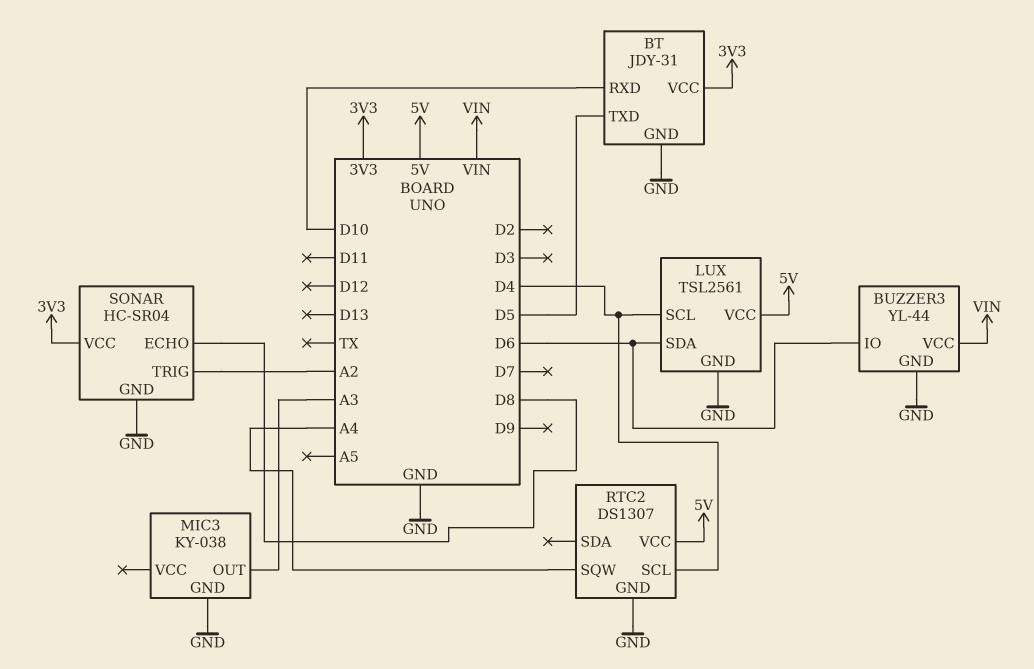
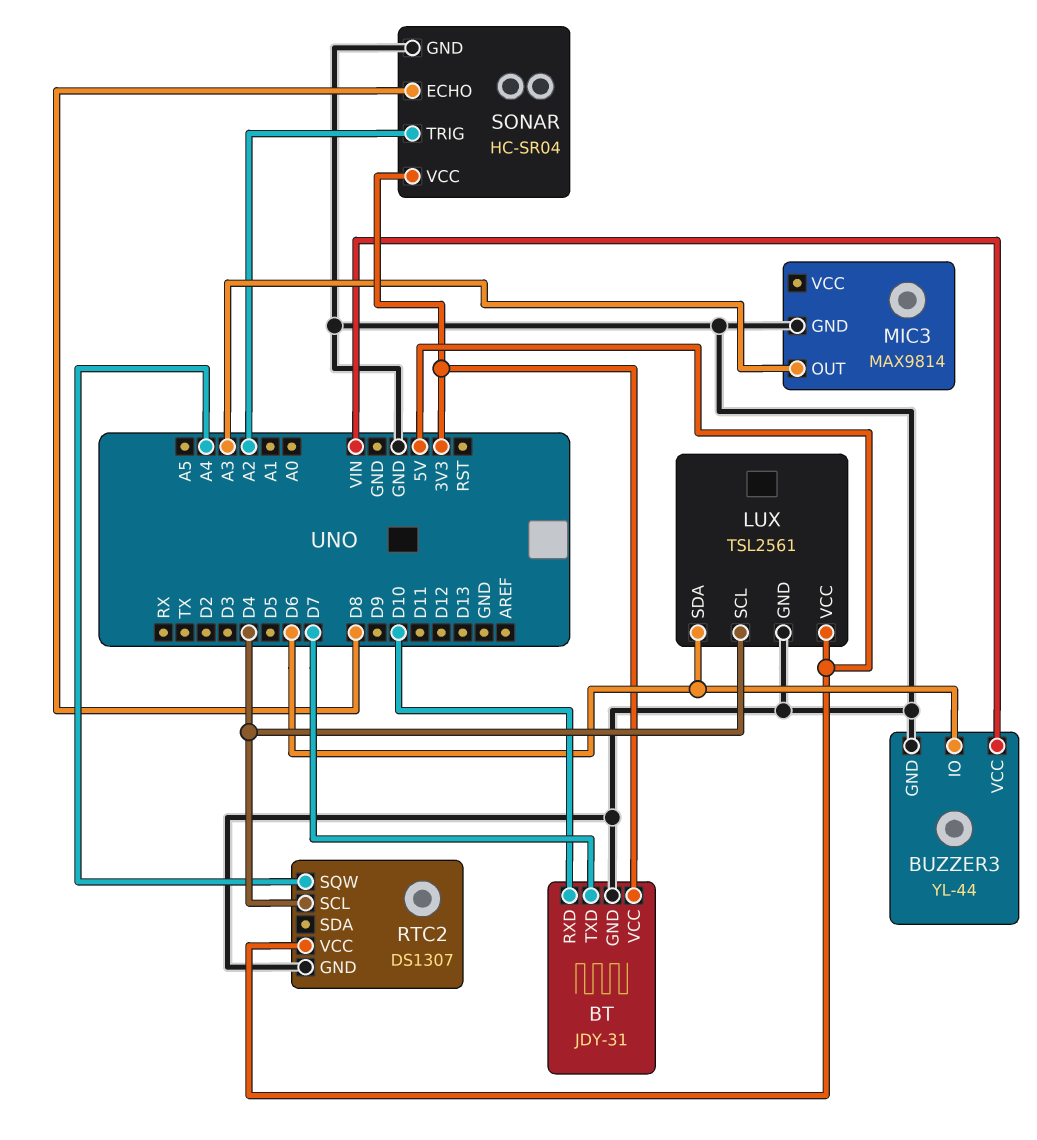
BT pin TXD: D5 -> D7
MIC3: KY-038 -> MAX9814

